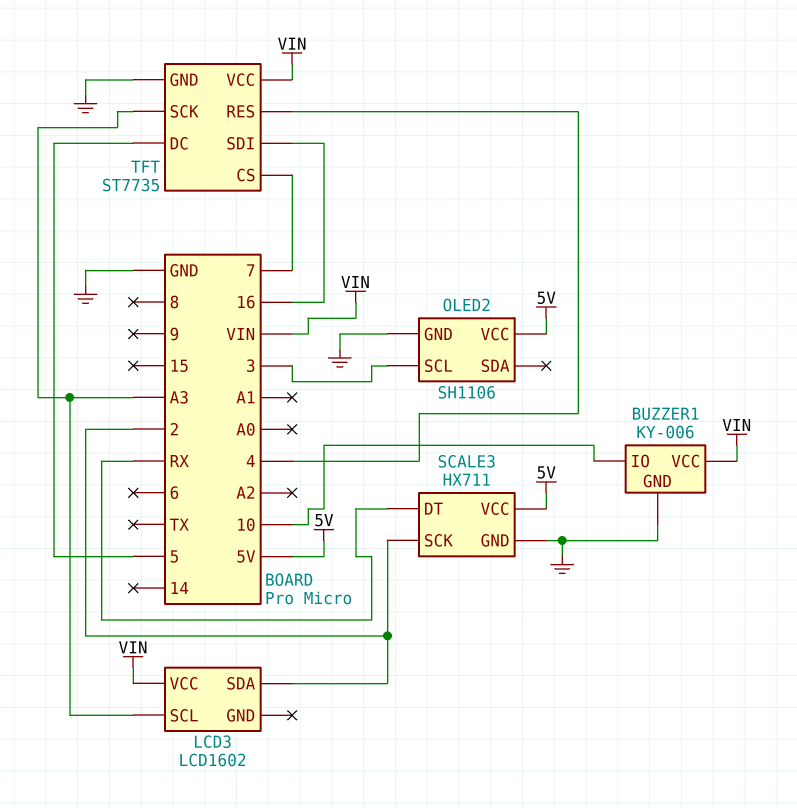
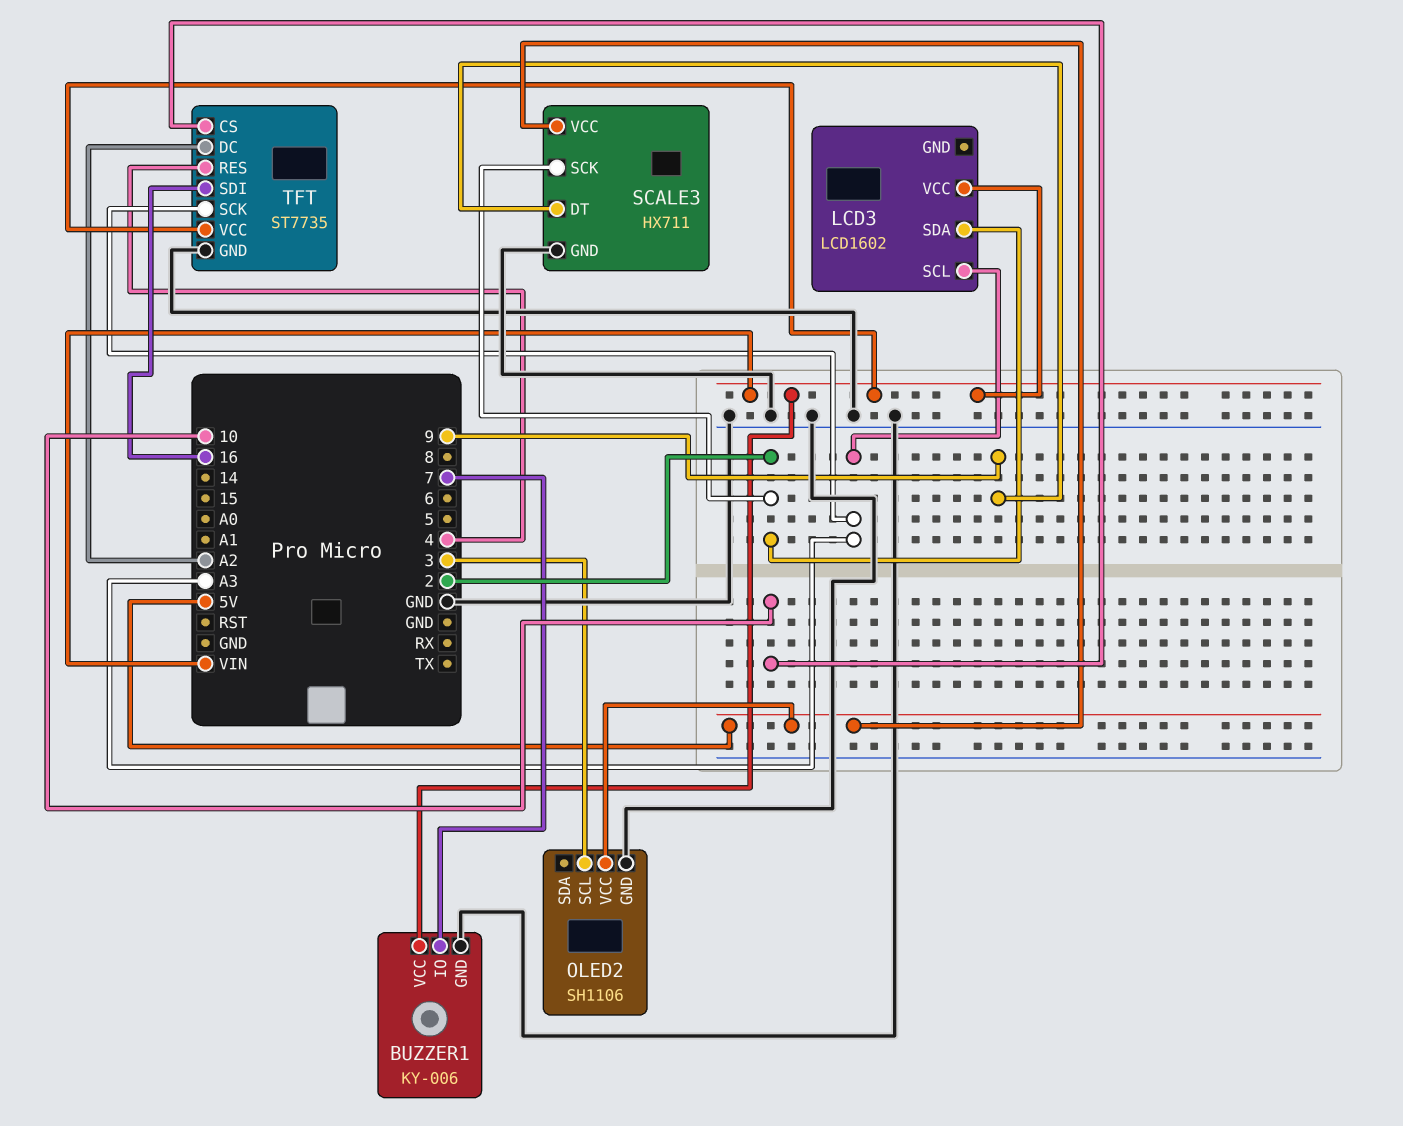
BUZZER1 pin IO: 10 -> 7
SCALE3 pin DT: RX -> 9
TFT pin CS: 7 -> 10
TFT pin DC: 5 -> A2

